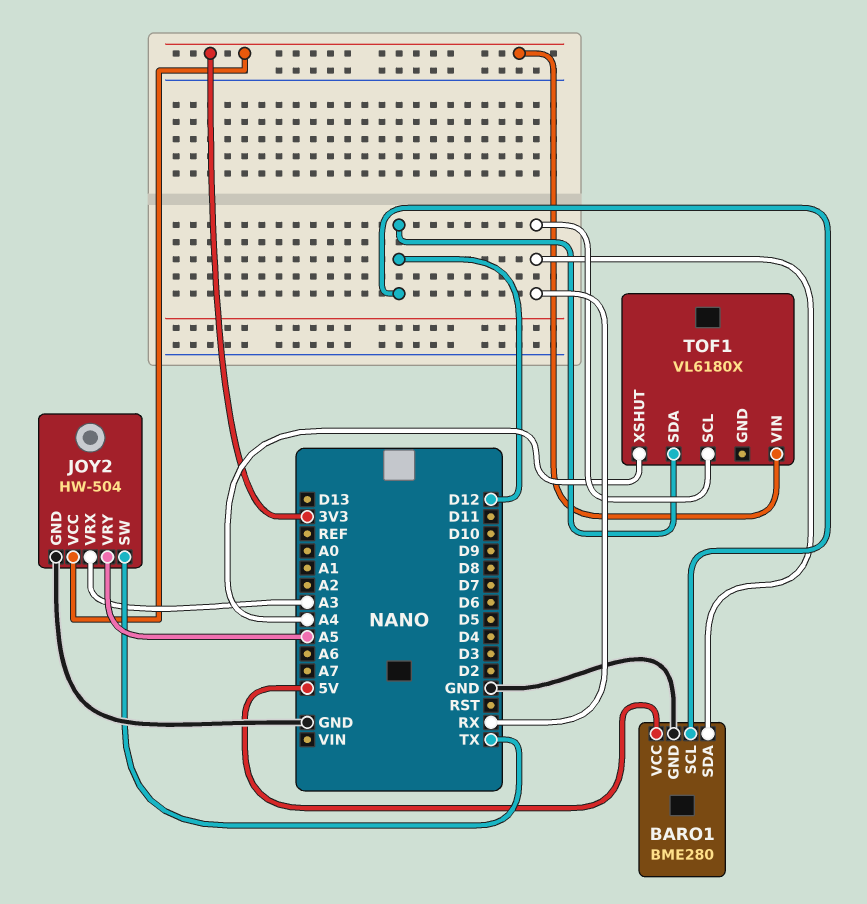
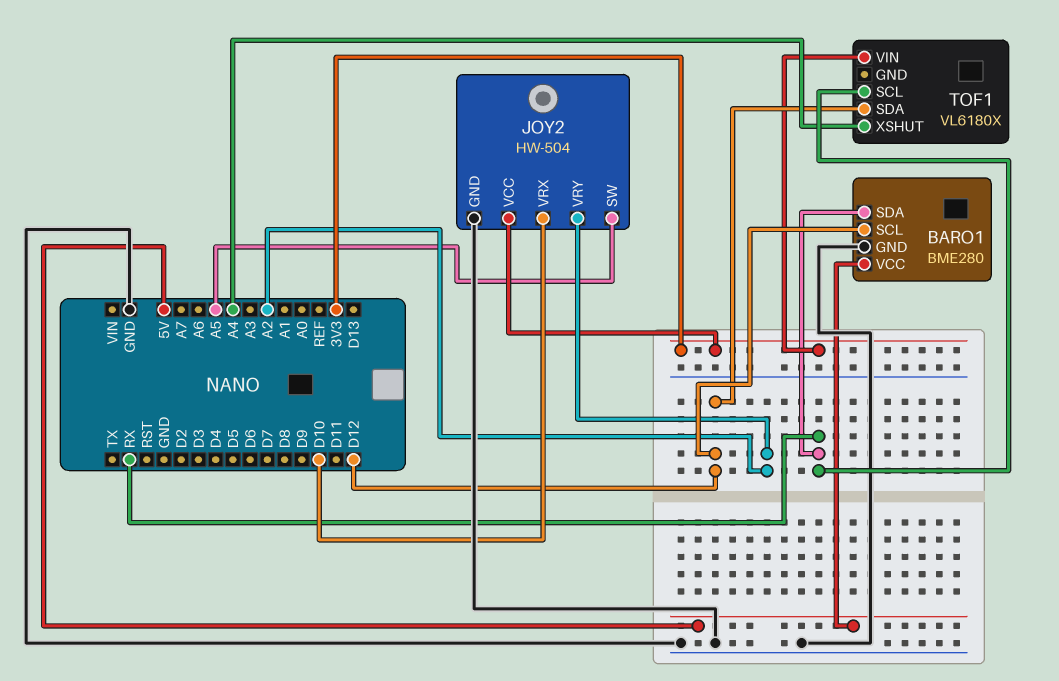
JOY2 pin SW: TX -> A5
JOY2 pin VRX: A3 -> D10
JOY2 pin VRY: A5 -> A2

